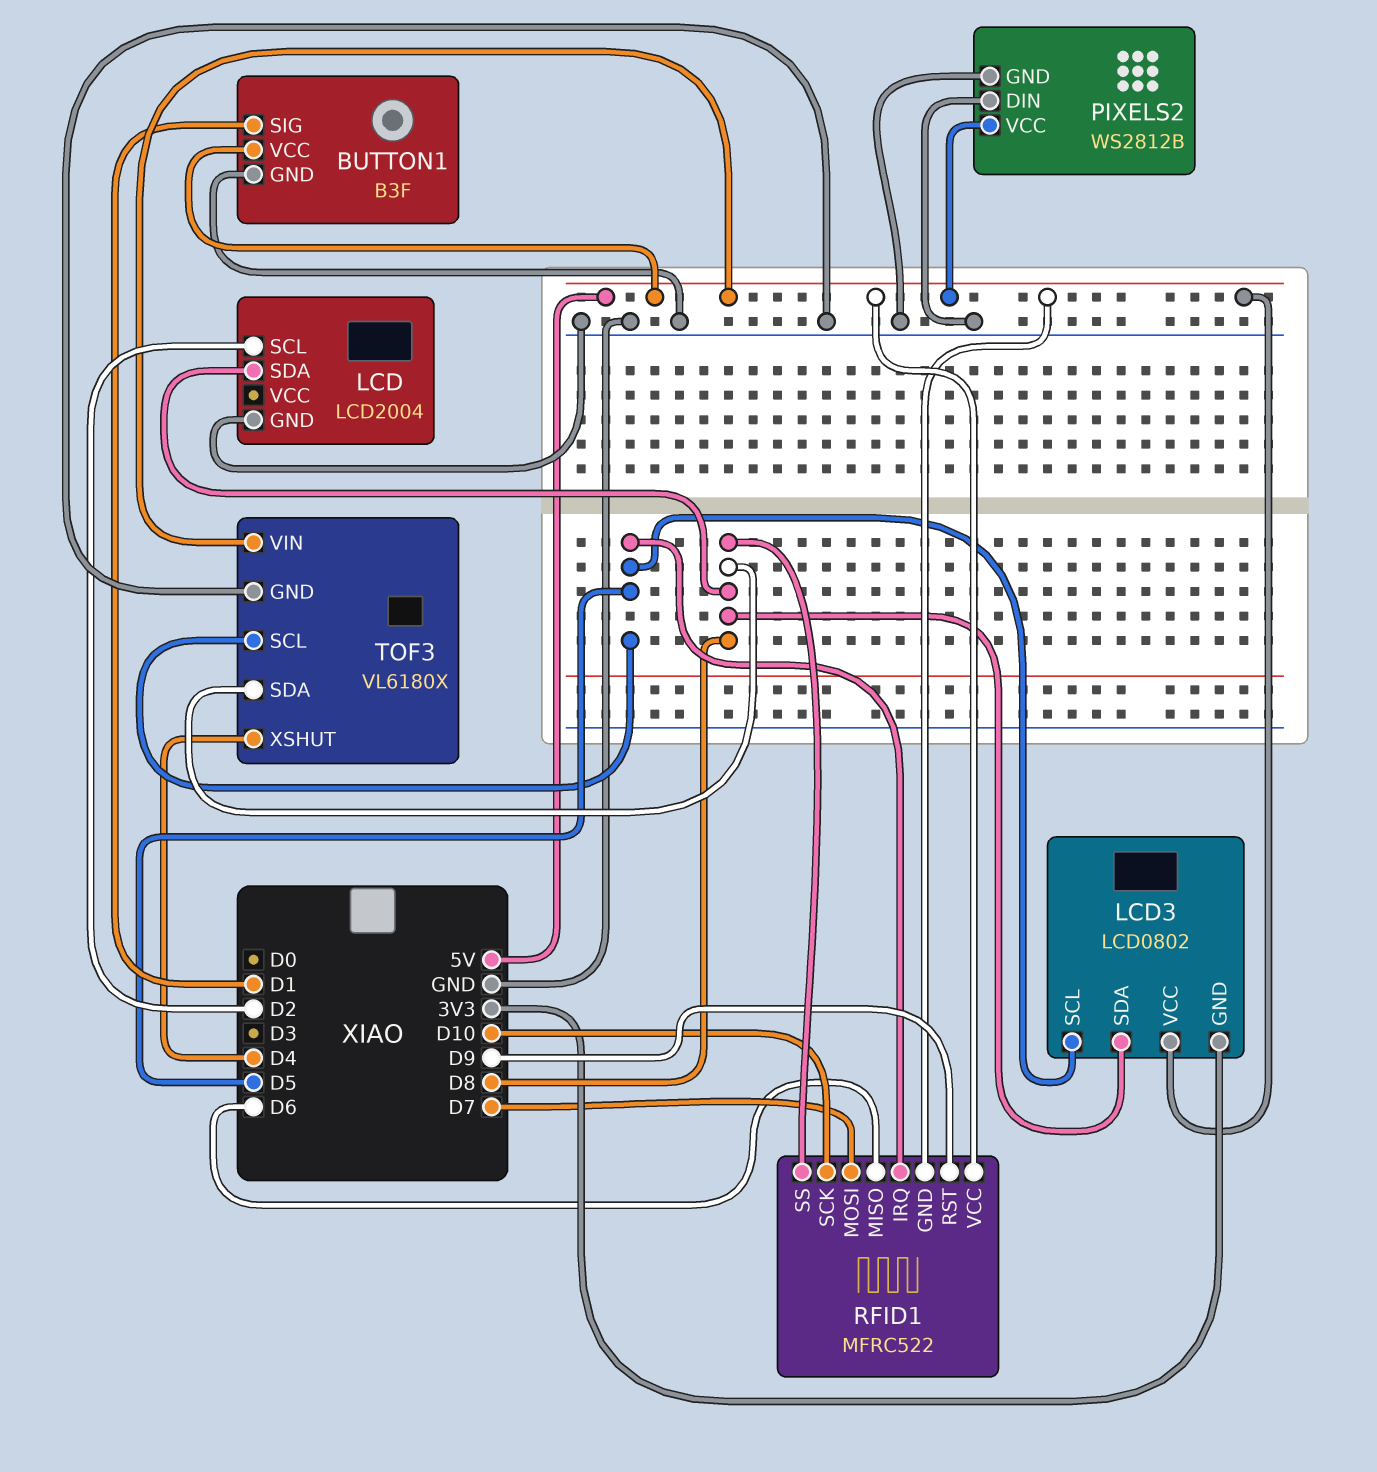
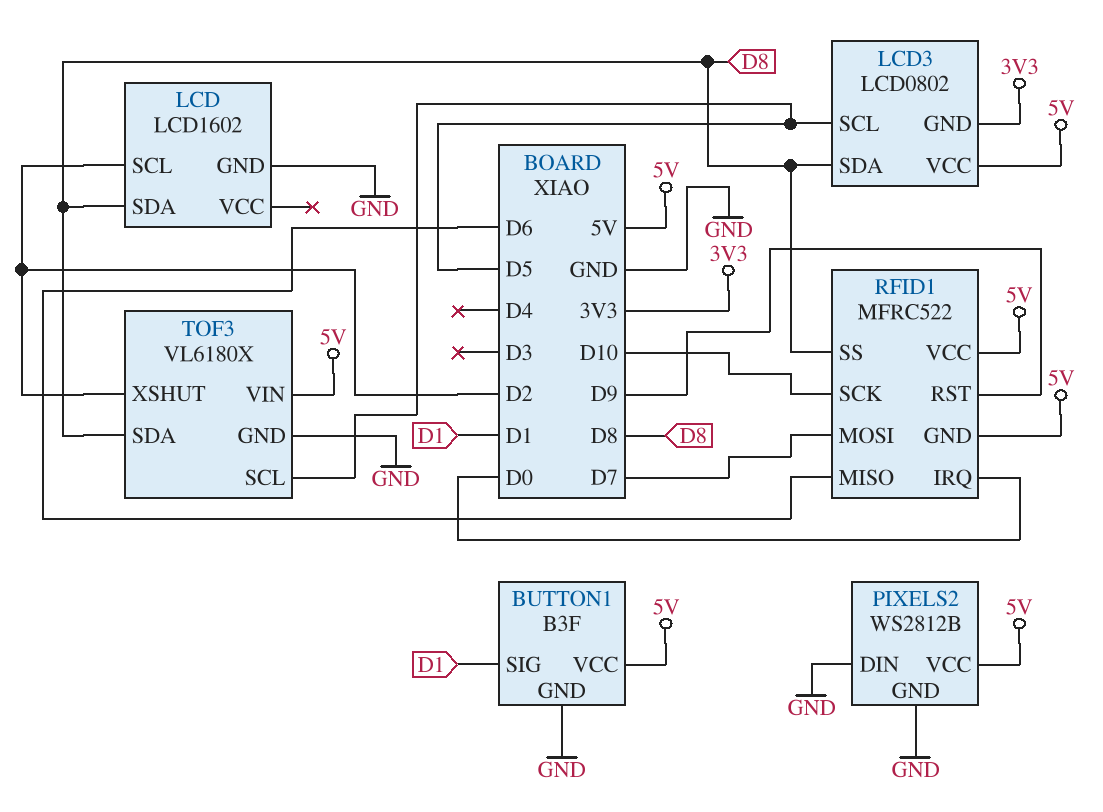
LCD: LCD2004 -> LCD1602
RFID1 pin IRQ: D5 -> D0
TOF3 pin XSHUT: D4 -> D2

